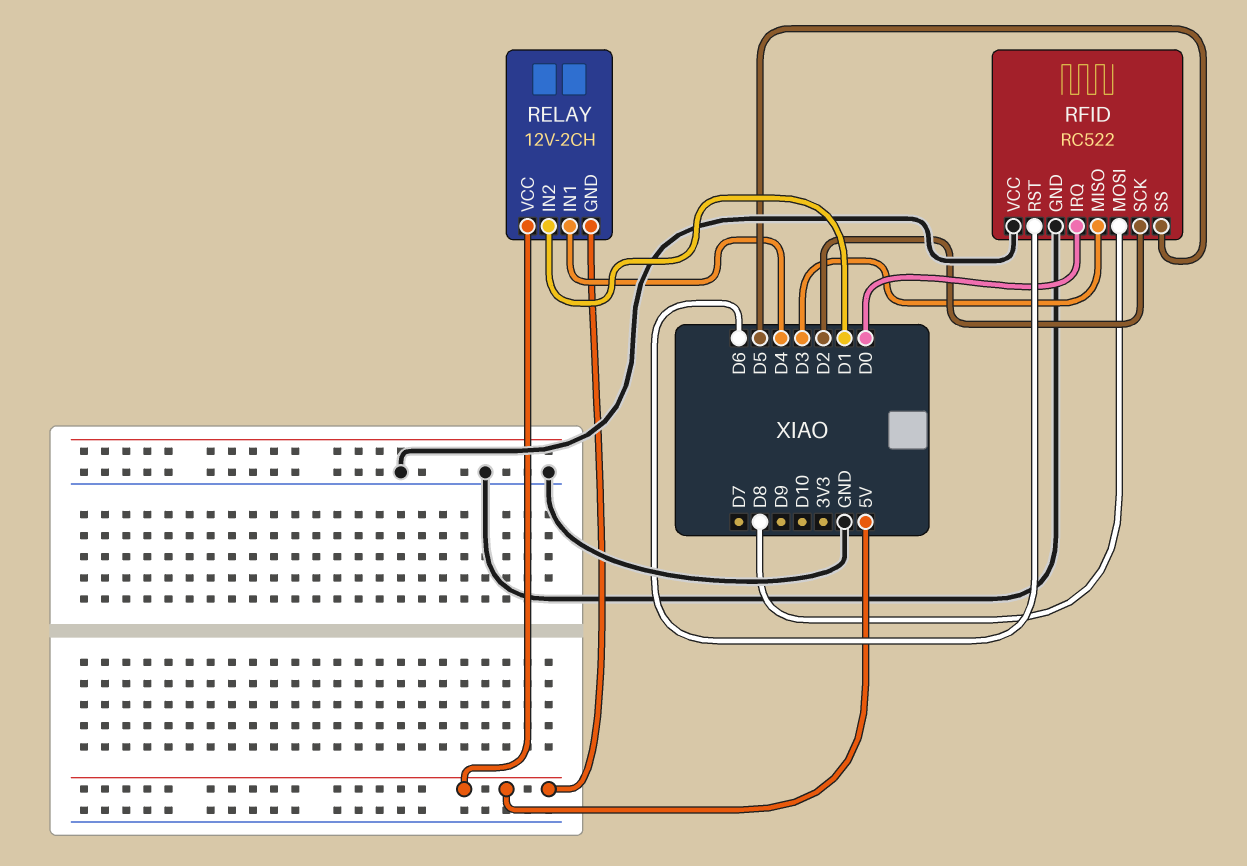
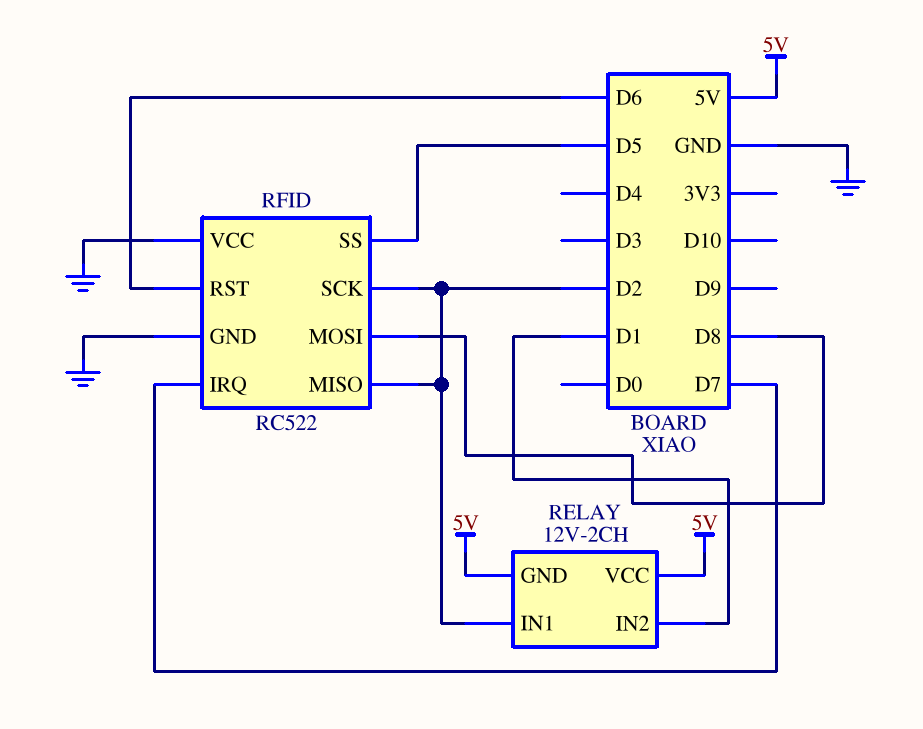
RELAY pin IN1: D4 -> D2
RFID pin IRQ: D0 -> D7
RFID pin MISO: D3 -> D2

